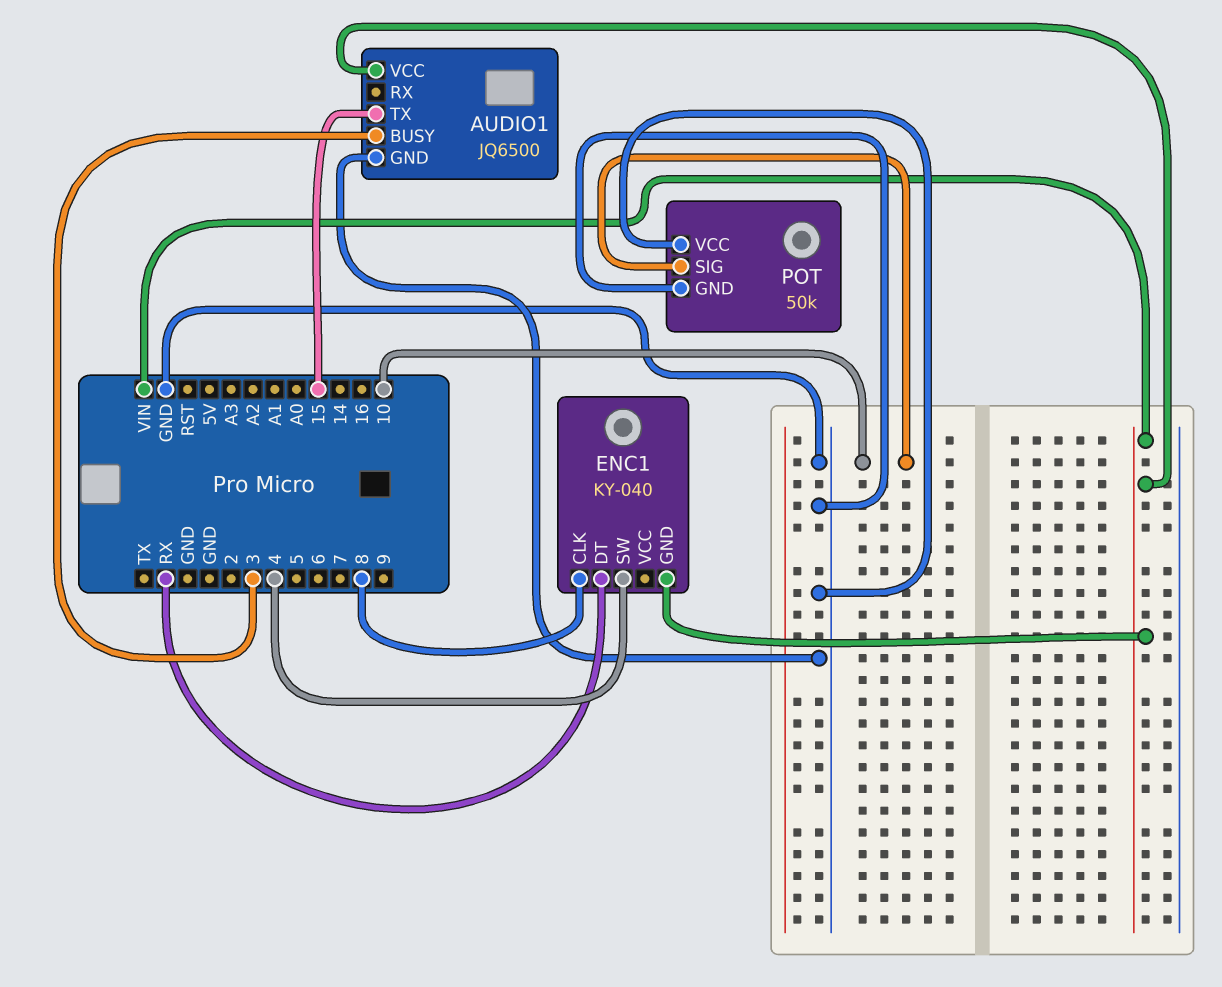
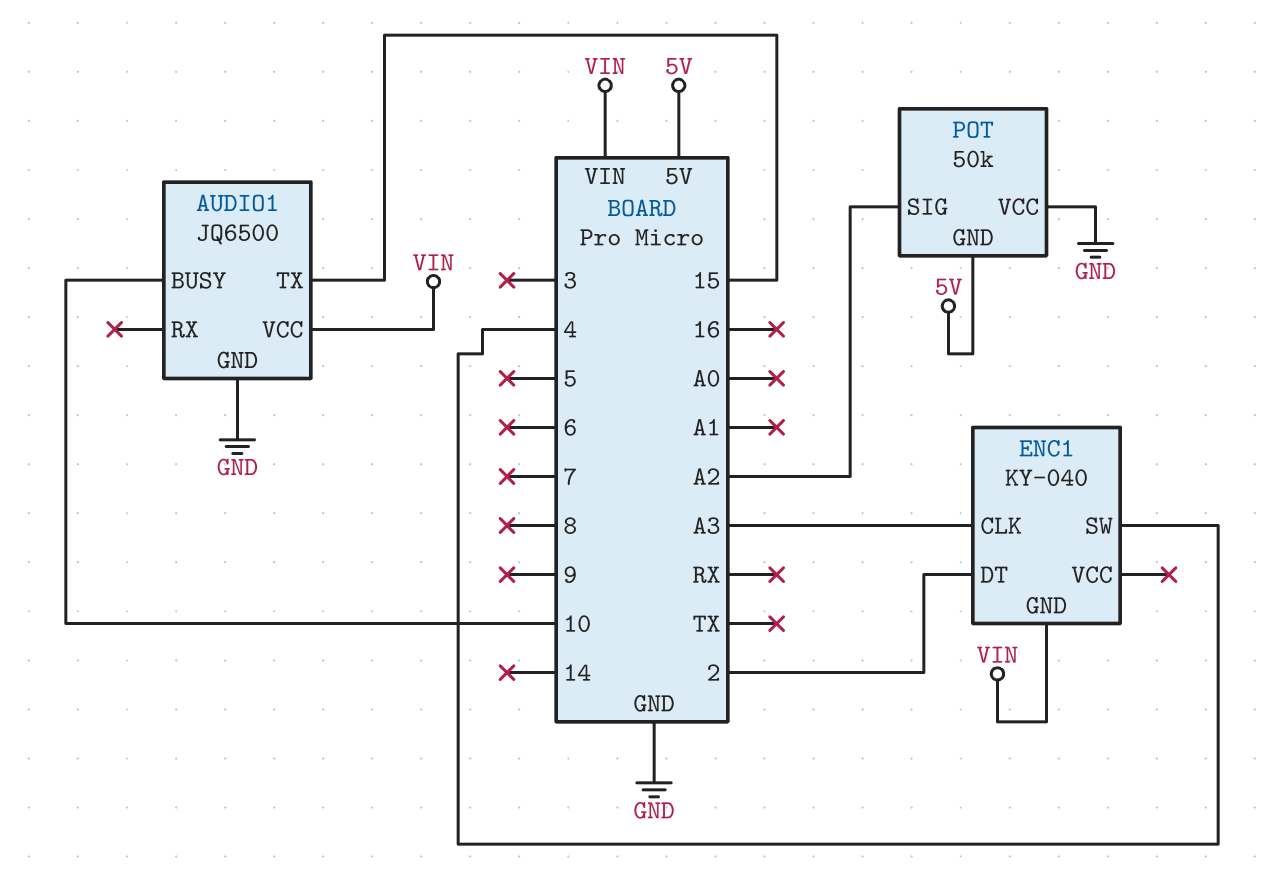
AUDIO1 pin BUSY: 3 -> 10
ENC1 pin CLK: 8 -> A3
ENC1 pin DT: RX -> 2
POT pin GND: GND -> 5V
POT pin SIG: 10 -> A2

